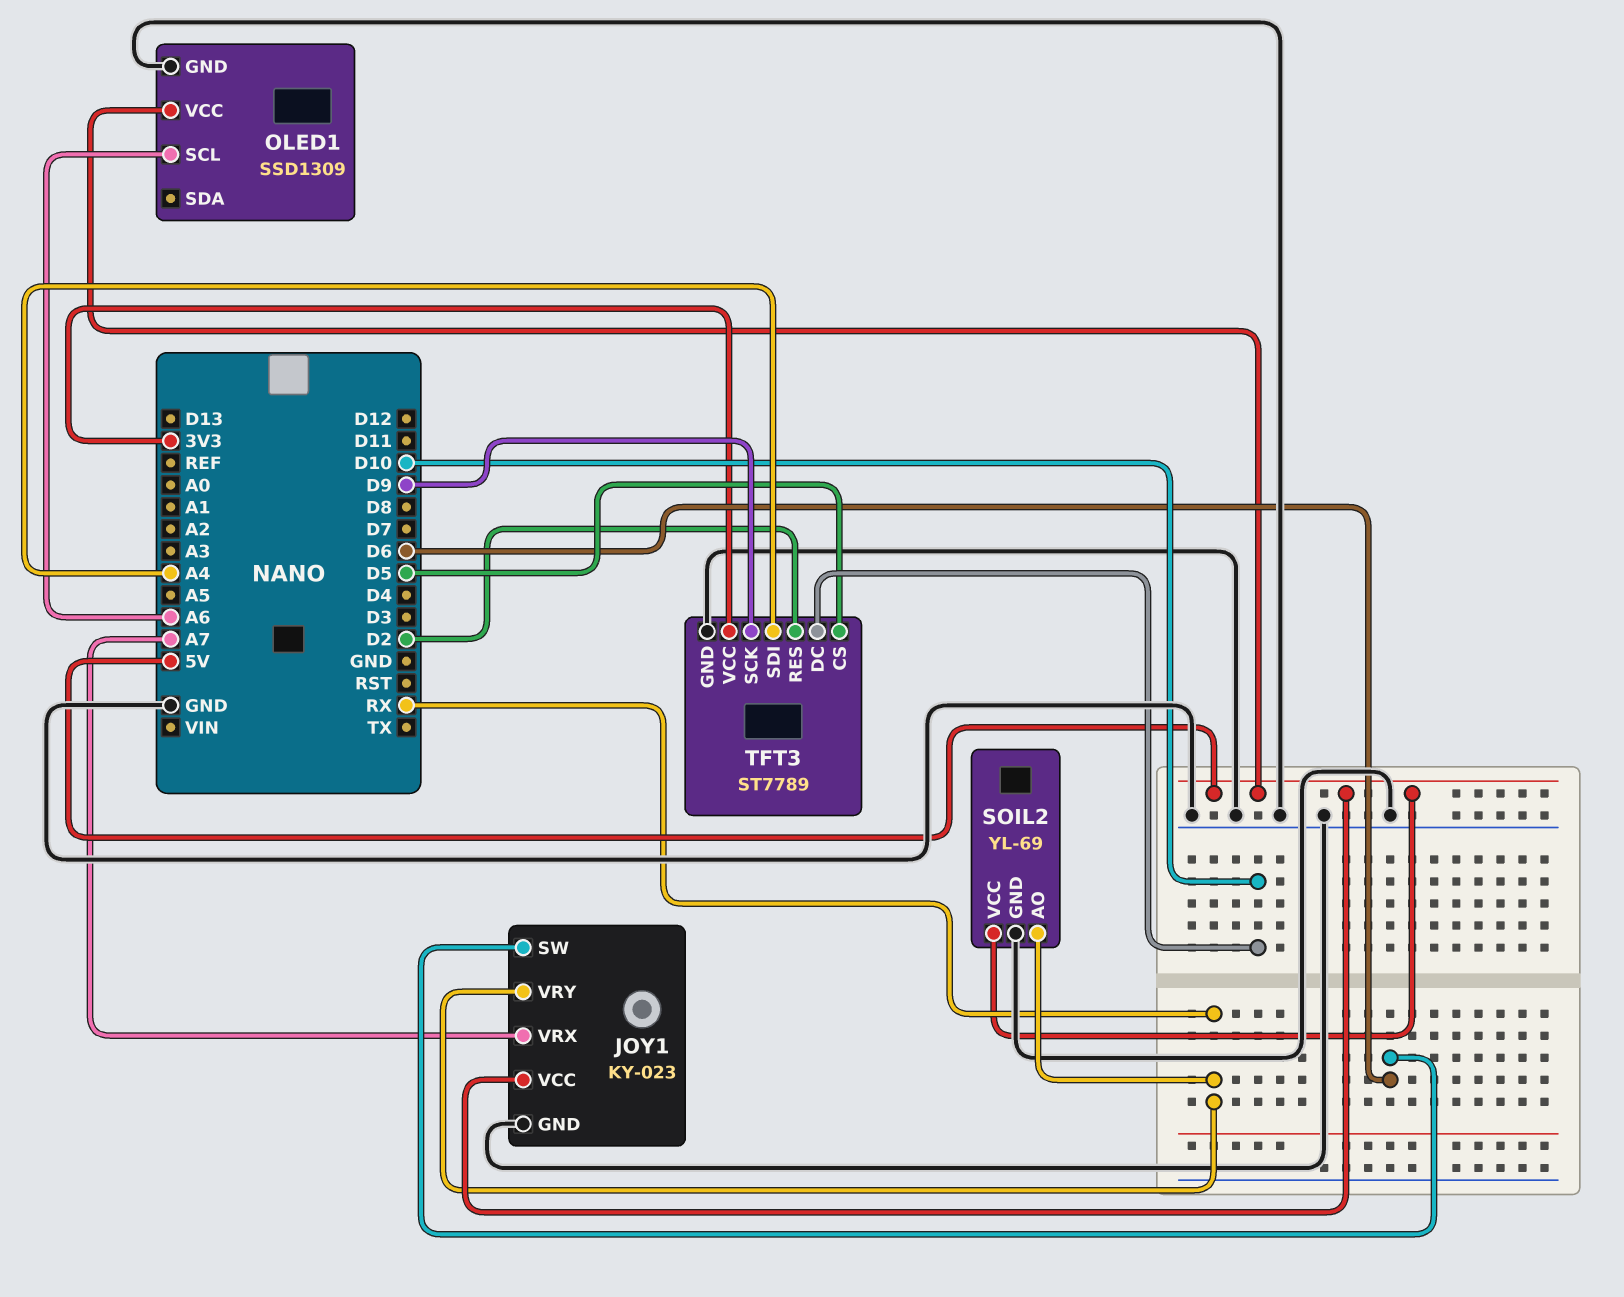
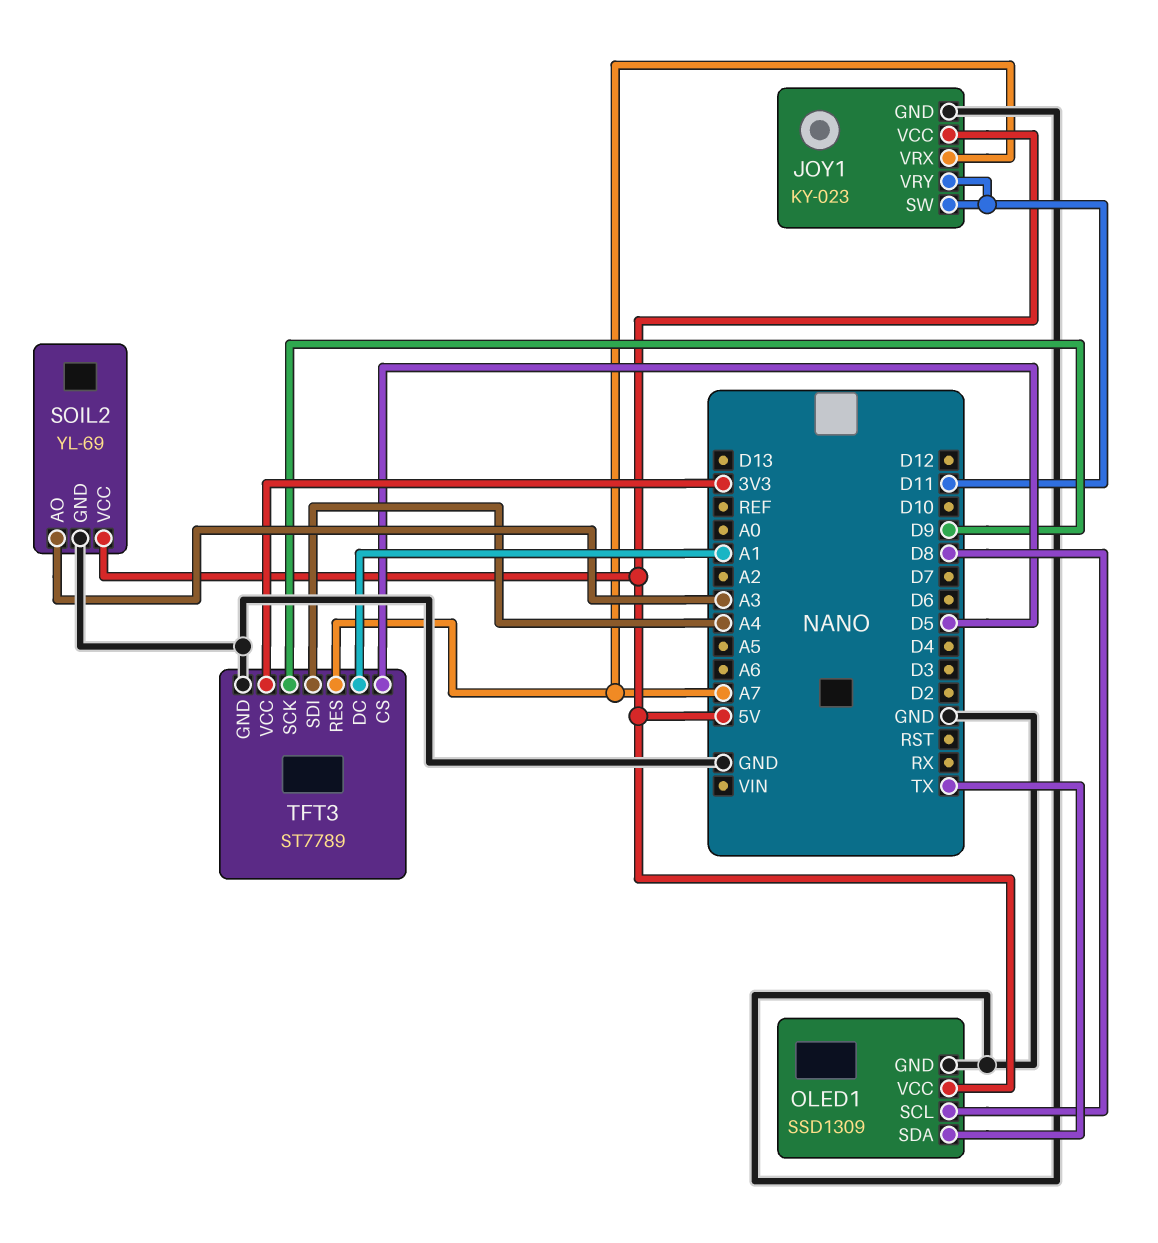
JOY1 pin SW: D6 -> D11
JOY1 pin VRY: RX -> D11
OLED1 pin SCL: A6 -> D8
OLED1 pin SDA: none -> TX
SOIL2 pin AO: RX -> A3
TFT3 pin DC: D10 -> A1
TFT3 pin RES: D2 -> A7

